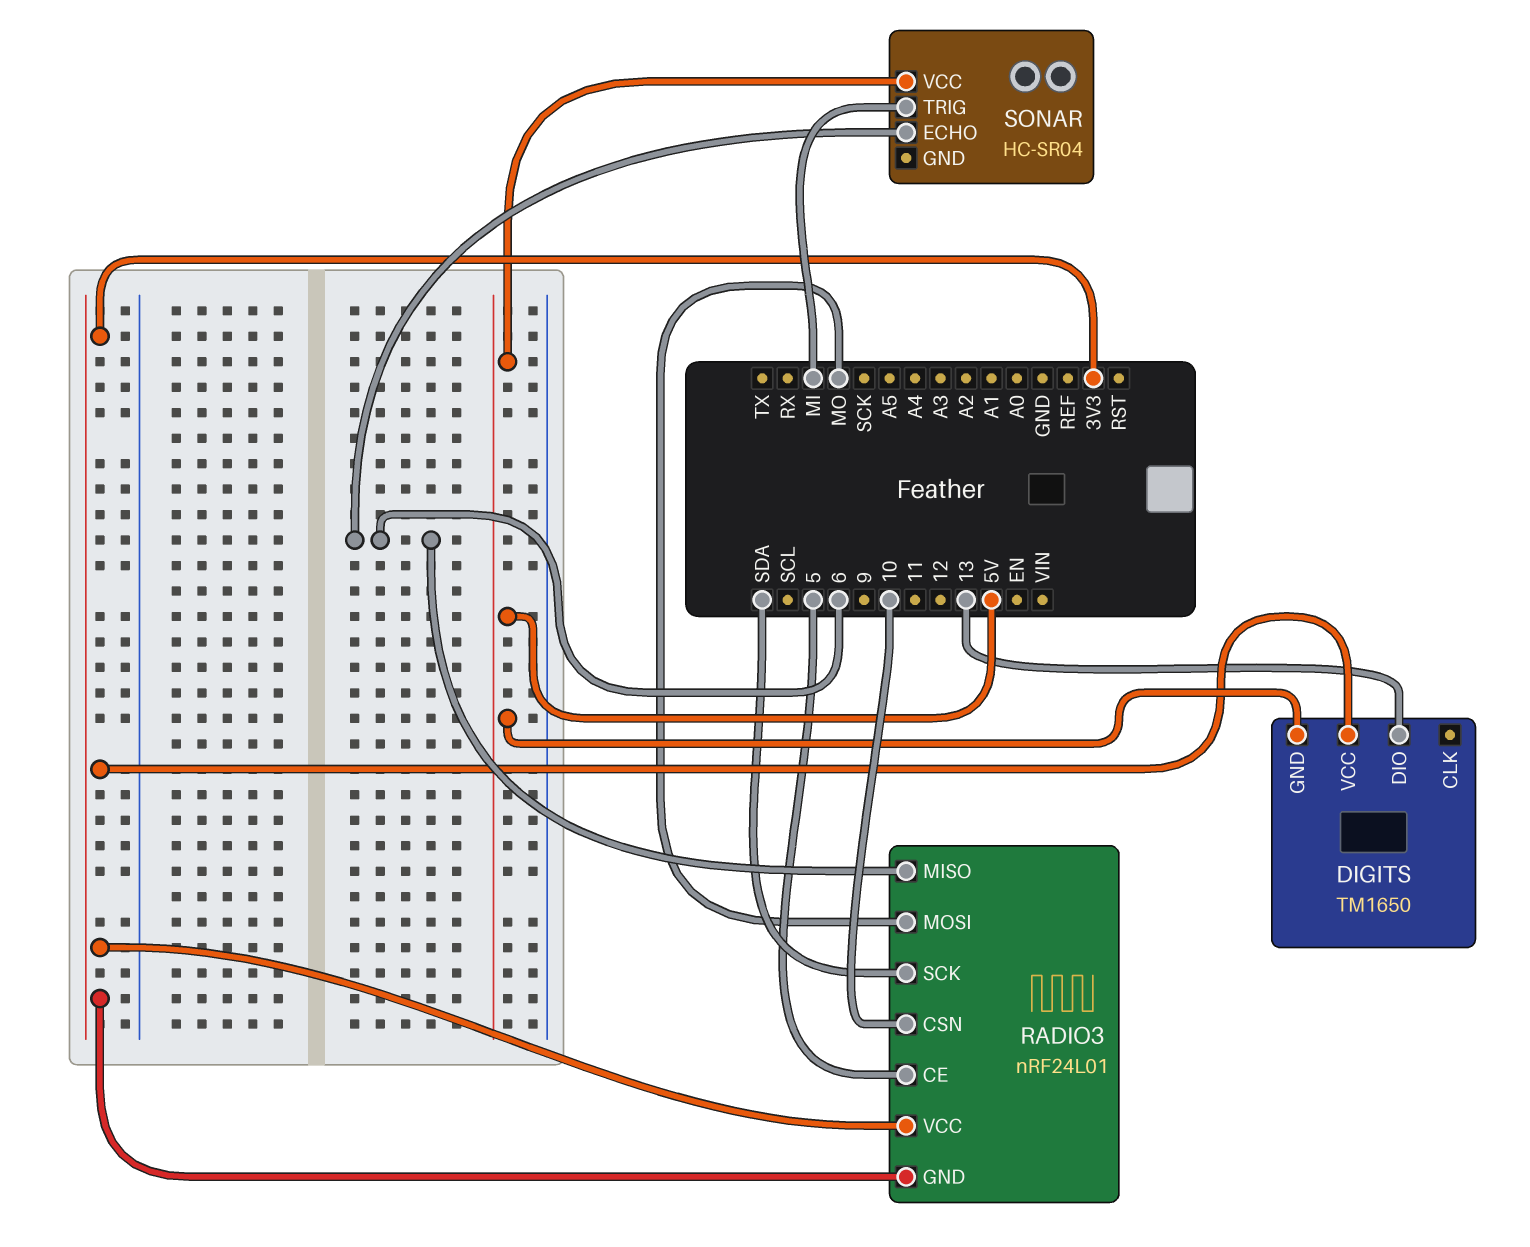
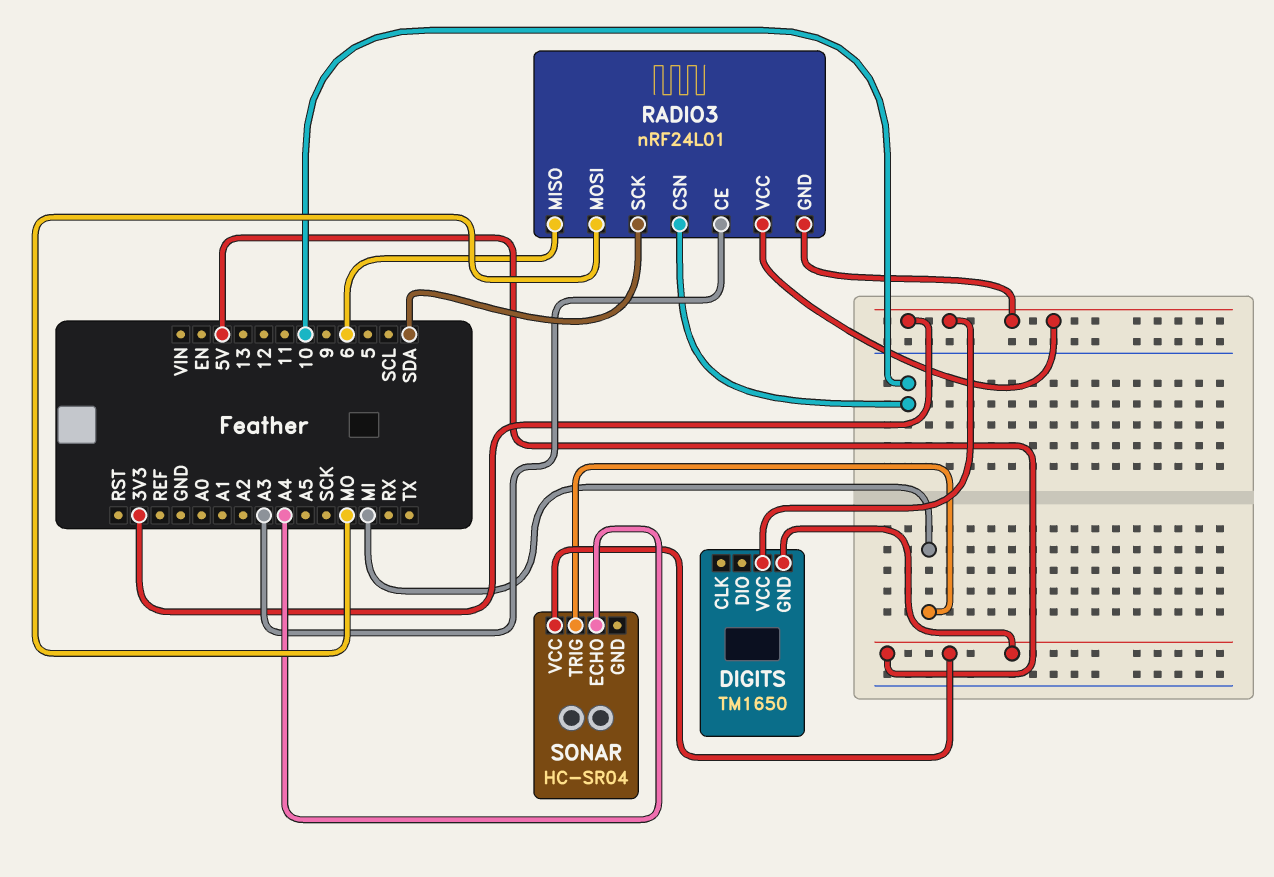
DIGITS pin DIO: 13 -> none
RADIO3 pin CE: 5 -> A3
SONAR pin ECHO: 6 -> A4

